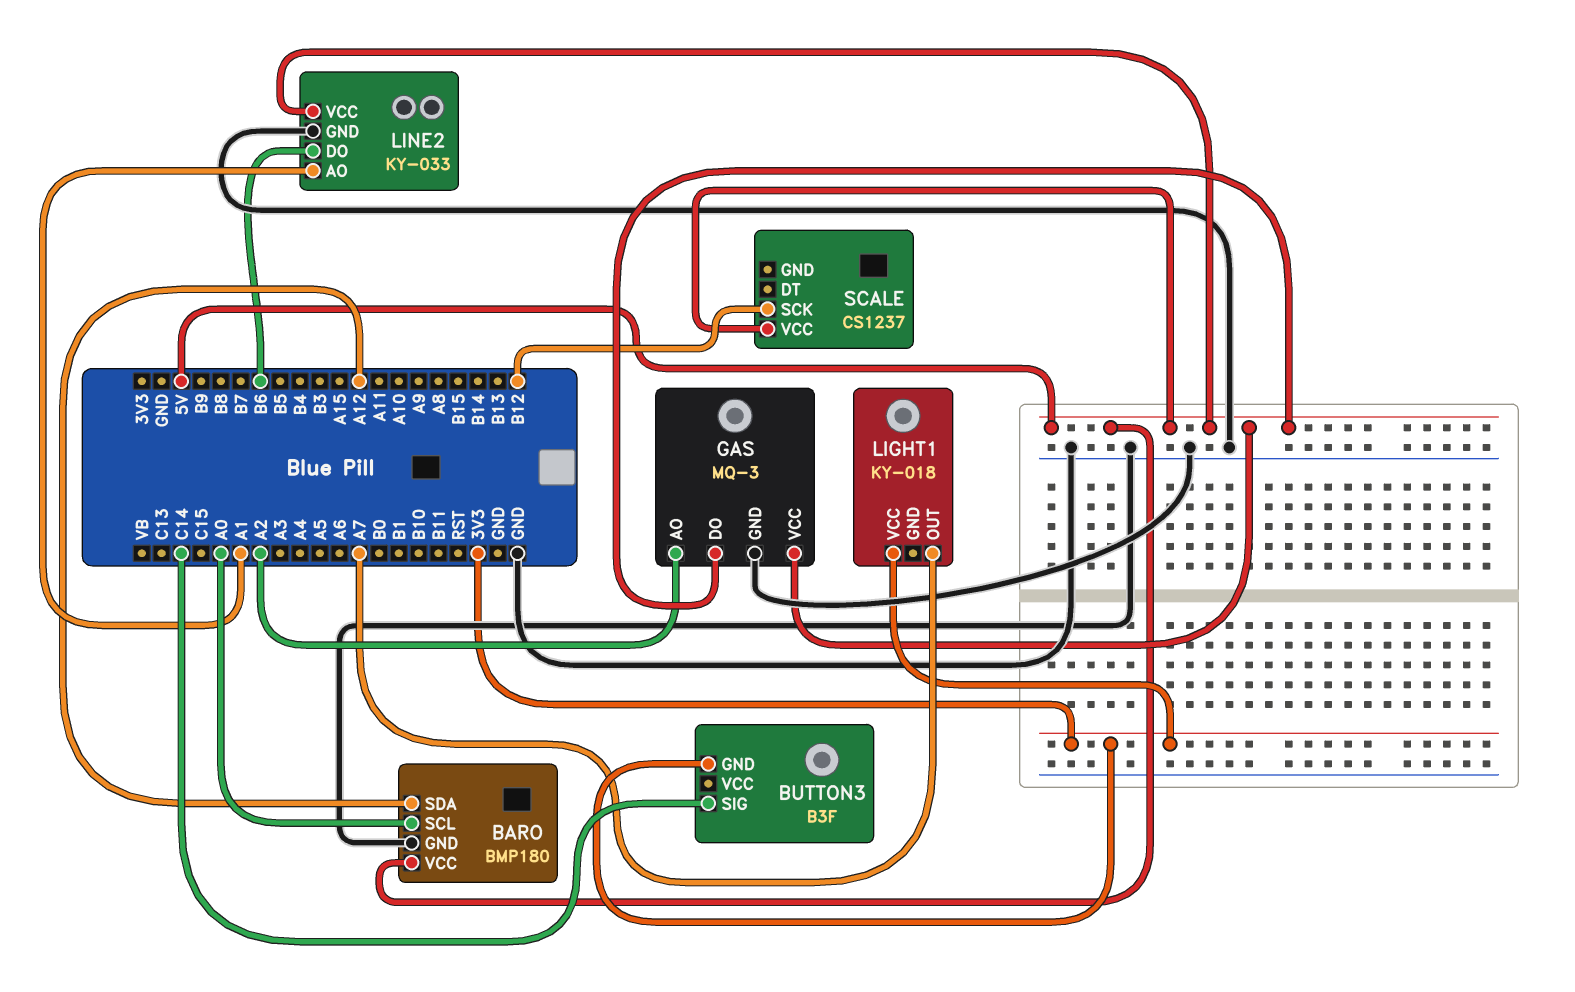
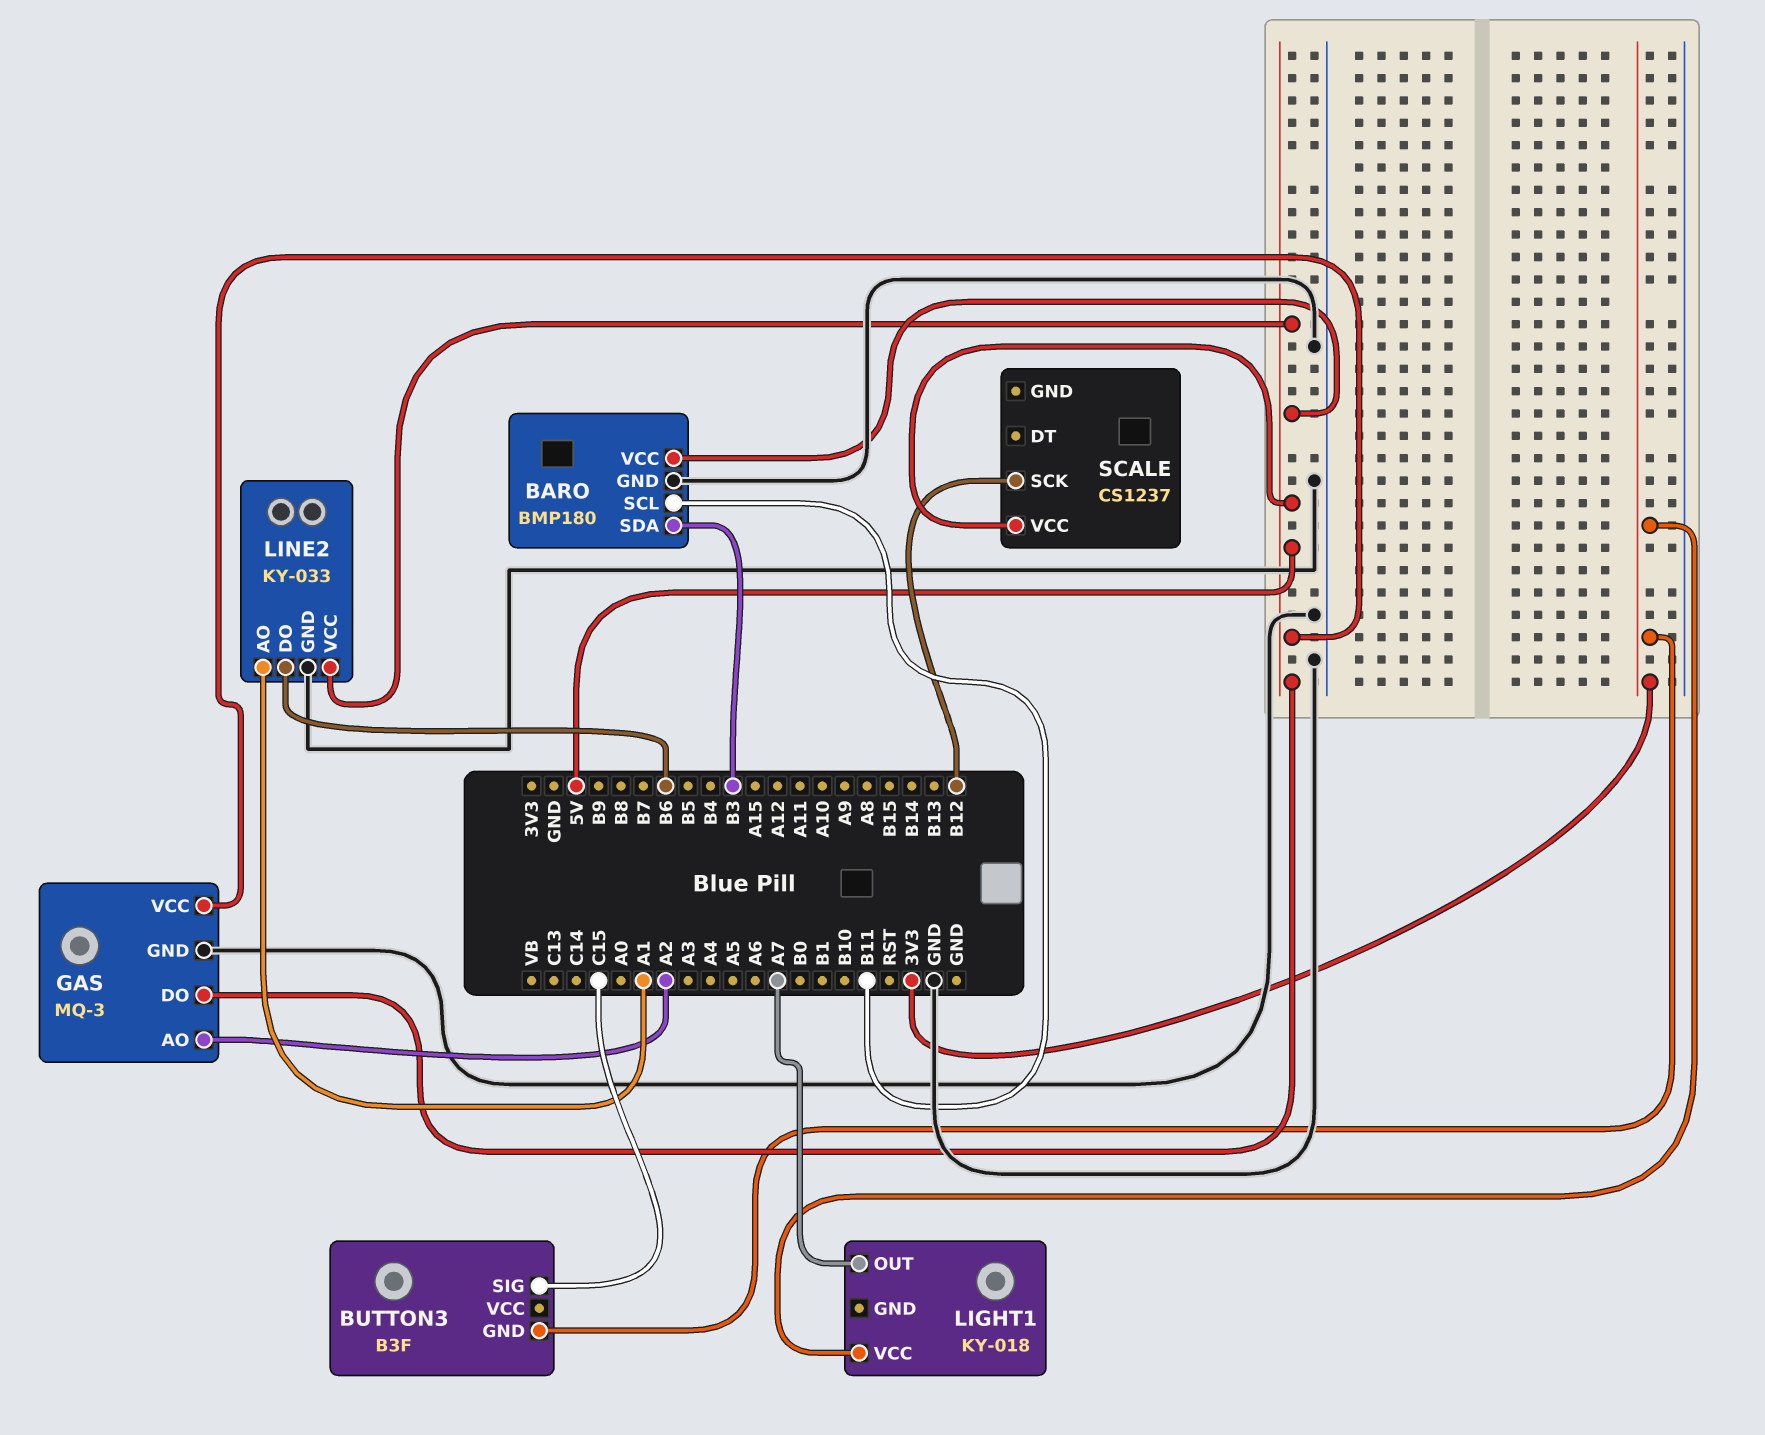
BARO pin SCL: A0 -> B11
BARO pin SDA: A12 -> B3
BUTTON3 pin SIG: C14 -> C15

